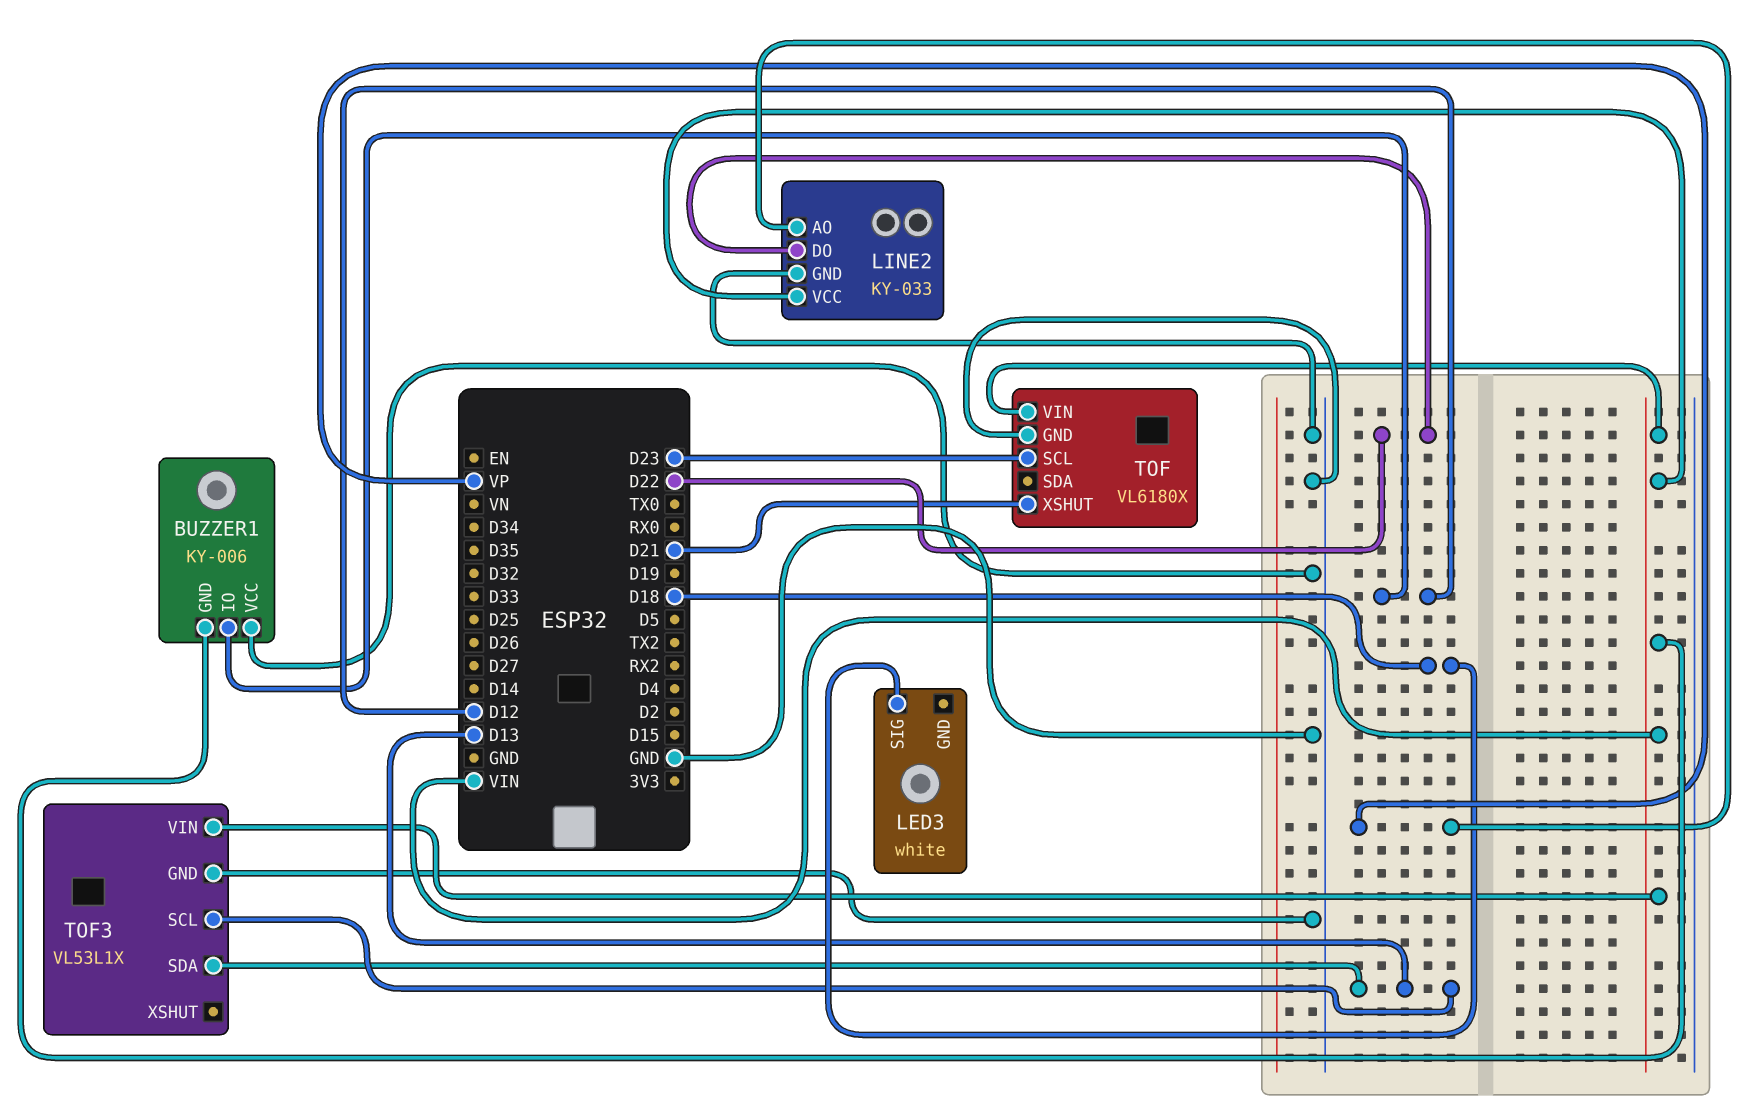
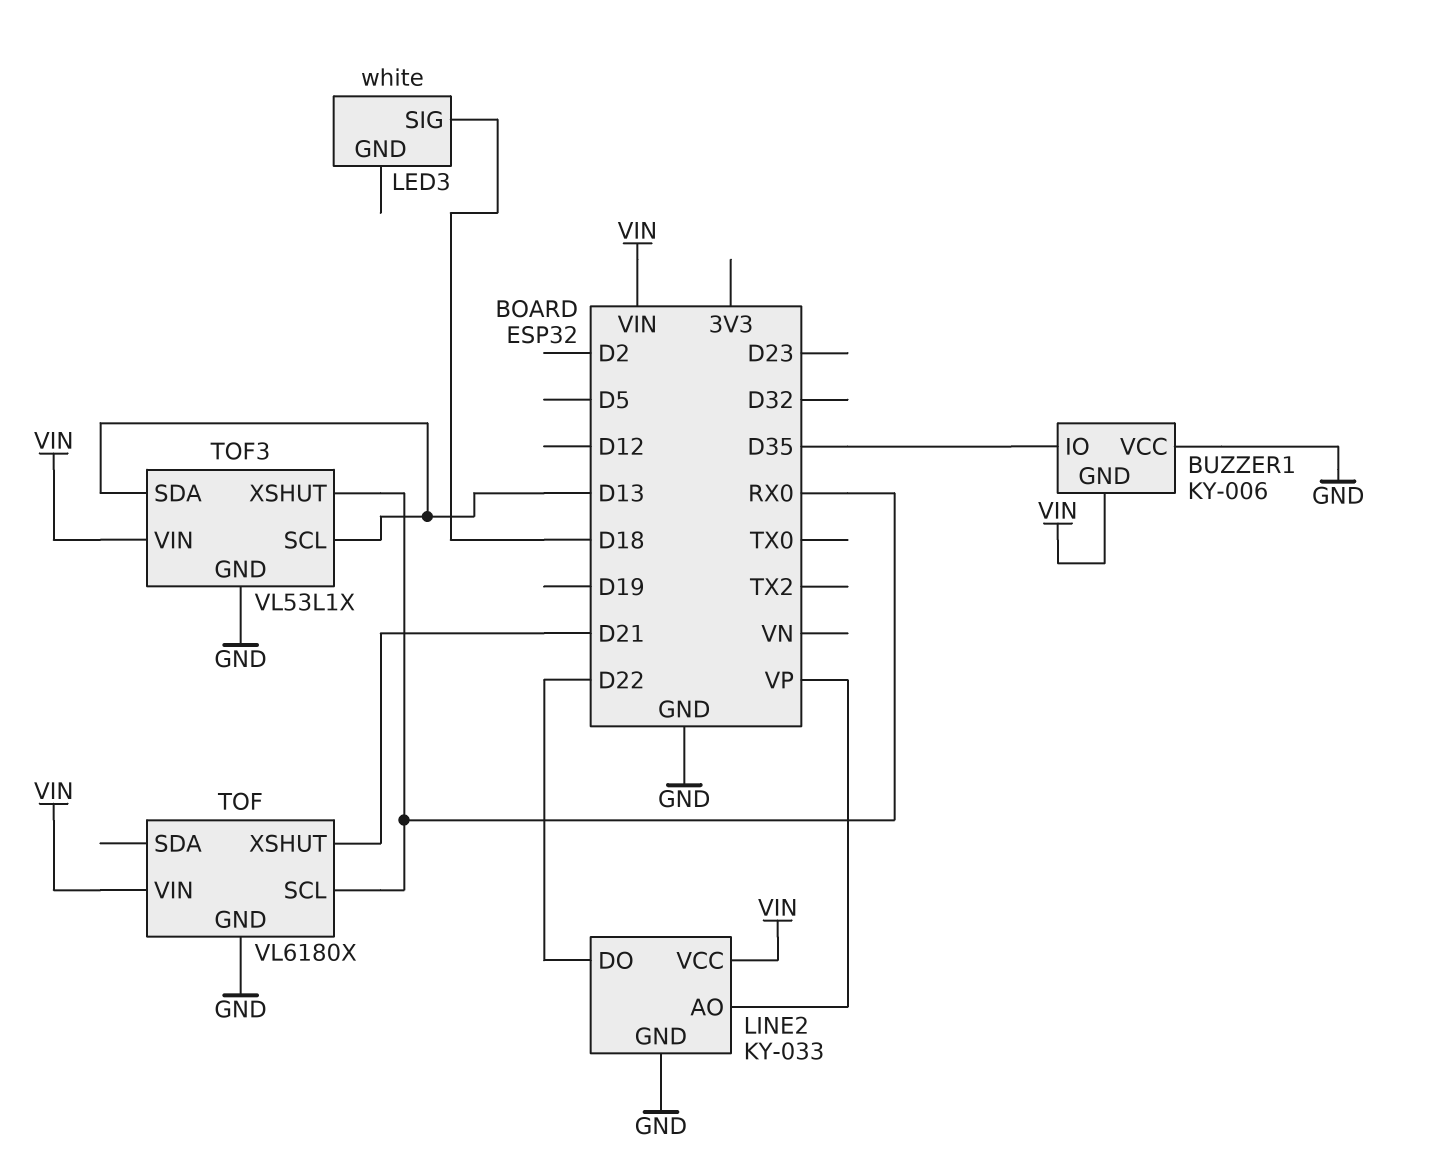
BUZZER1 pin IO: D12 -> D35
TOF pin SCL: D23 -> RX0
TOF3 pin XSHUT: none -> RX0

